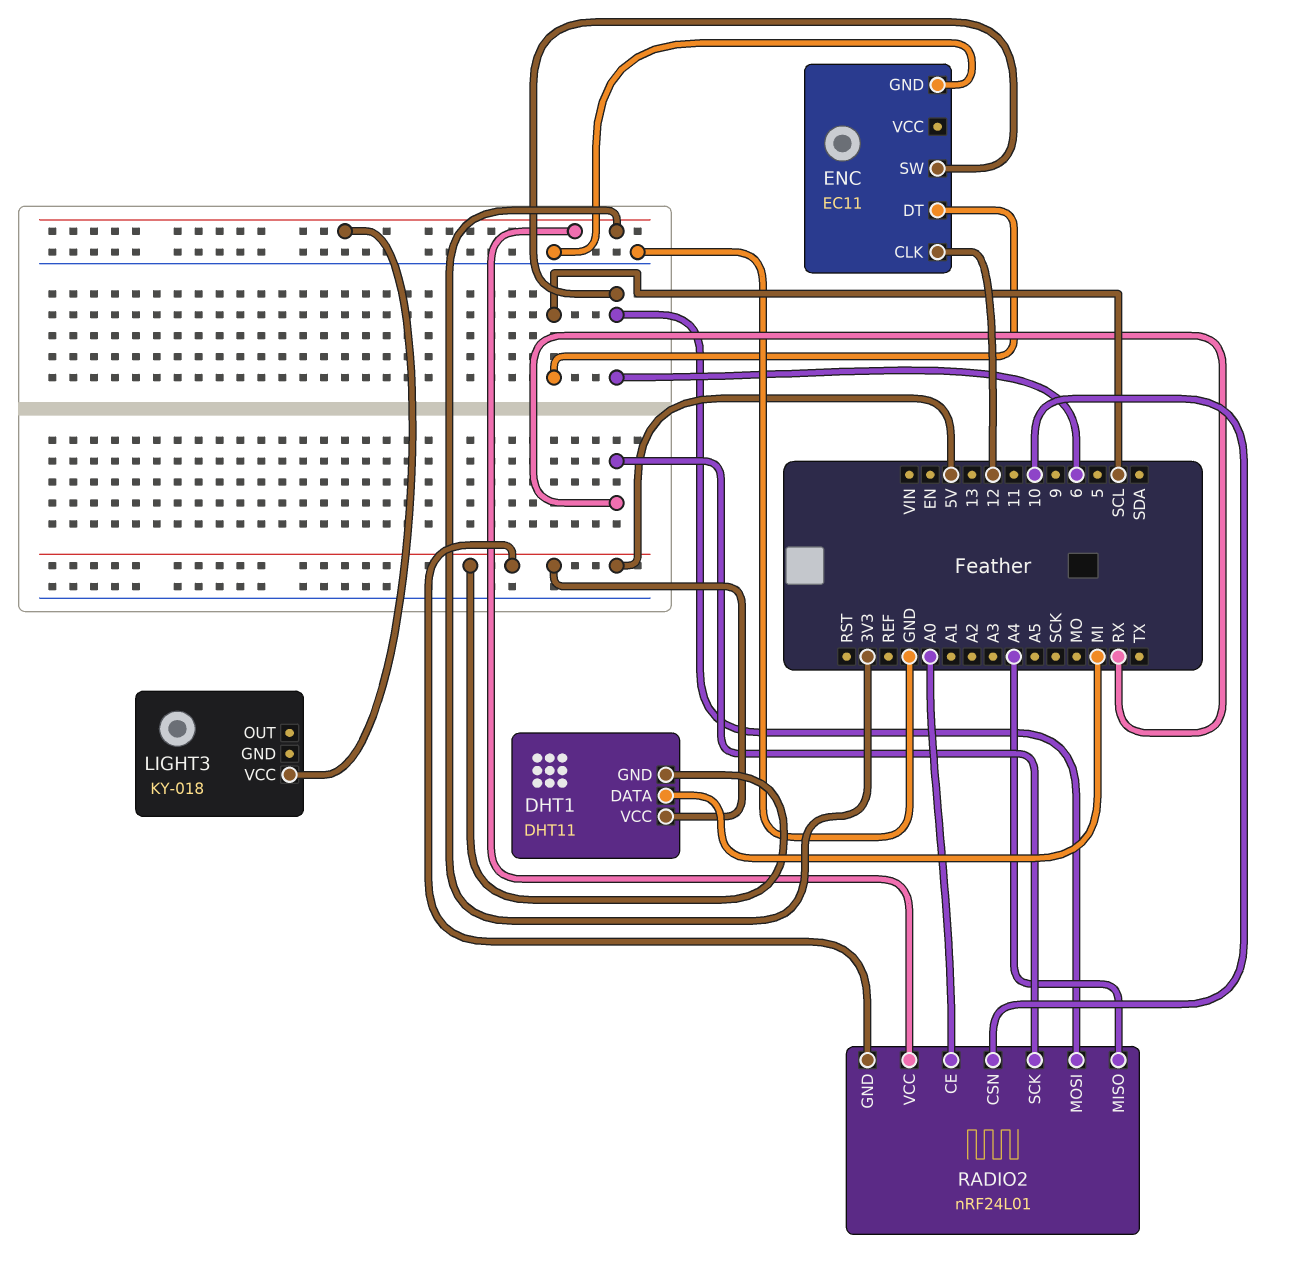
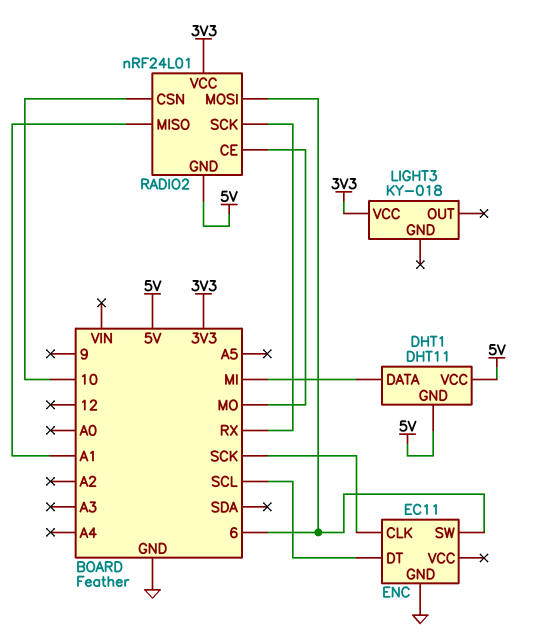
ENC pin CLK: 12 -> SCK
RADIO2 pin CE: A0 -> MO
RADIO2 pin MISO: A4 -> A1

